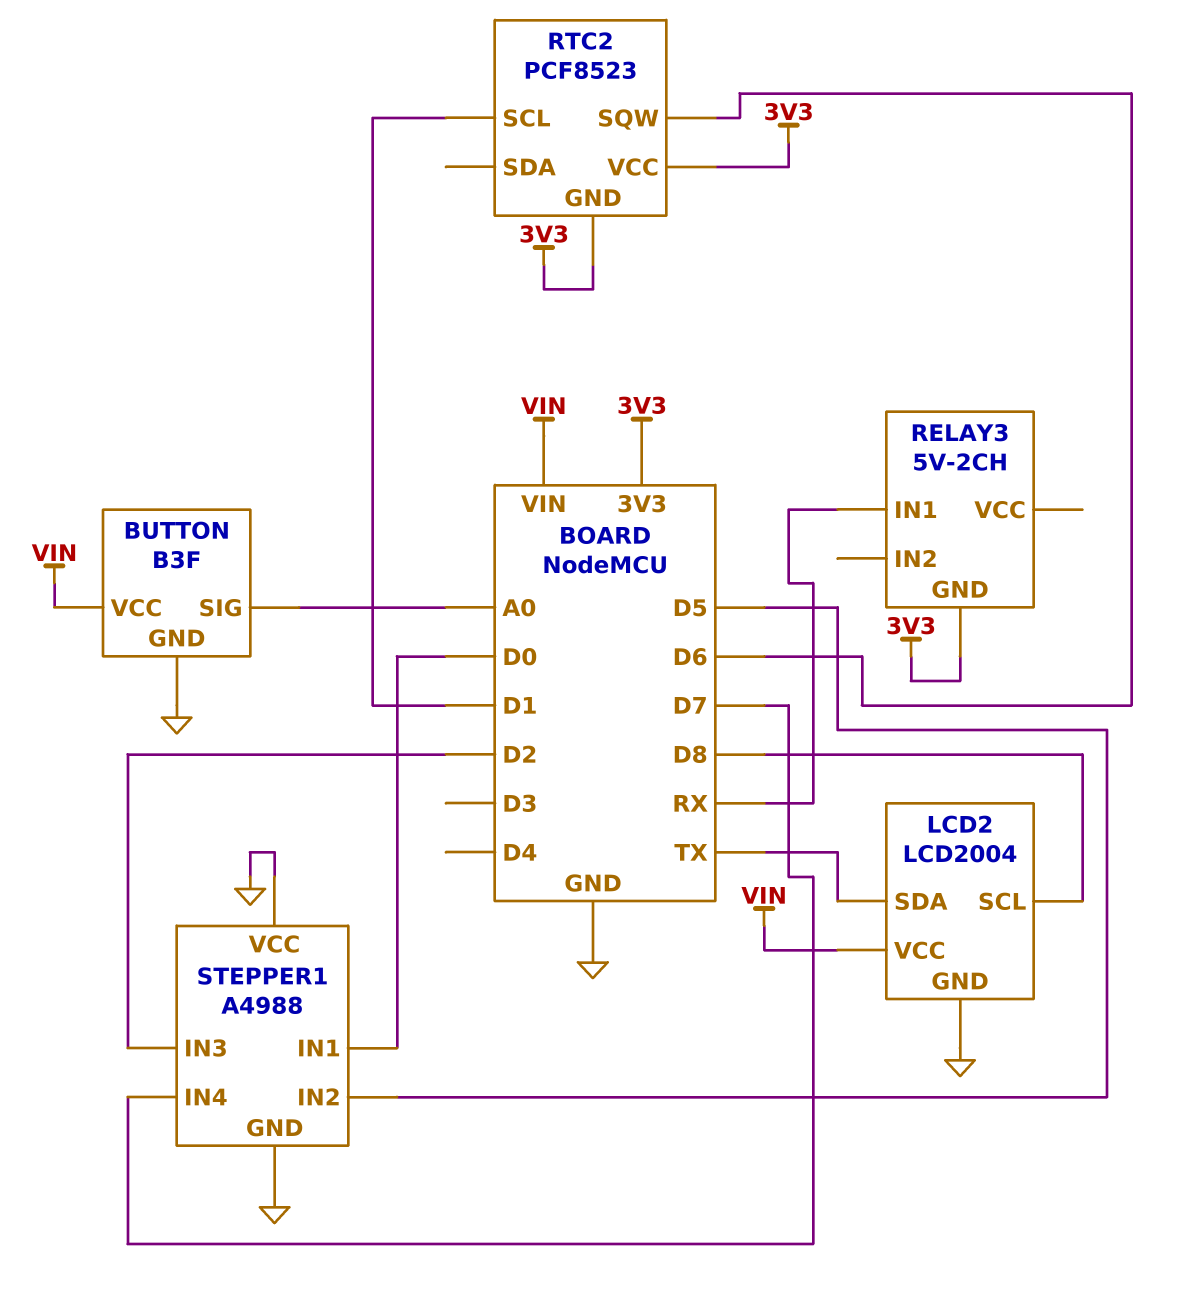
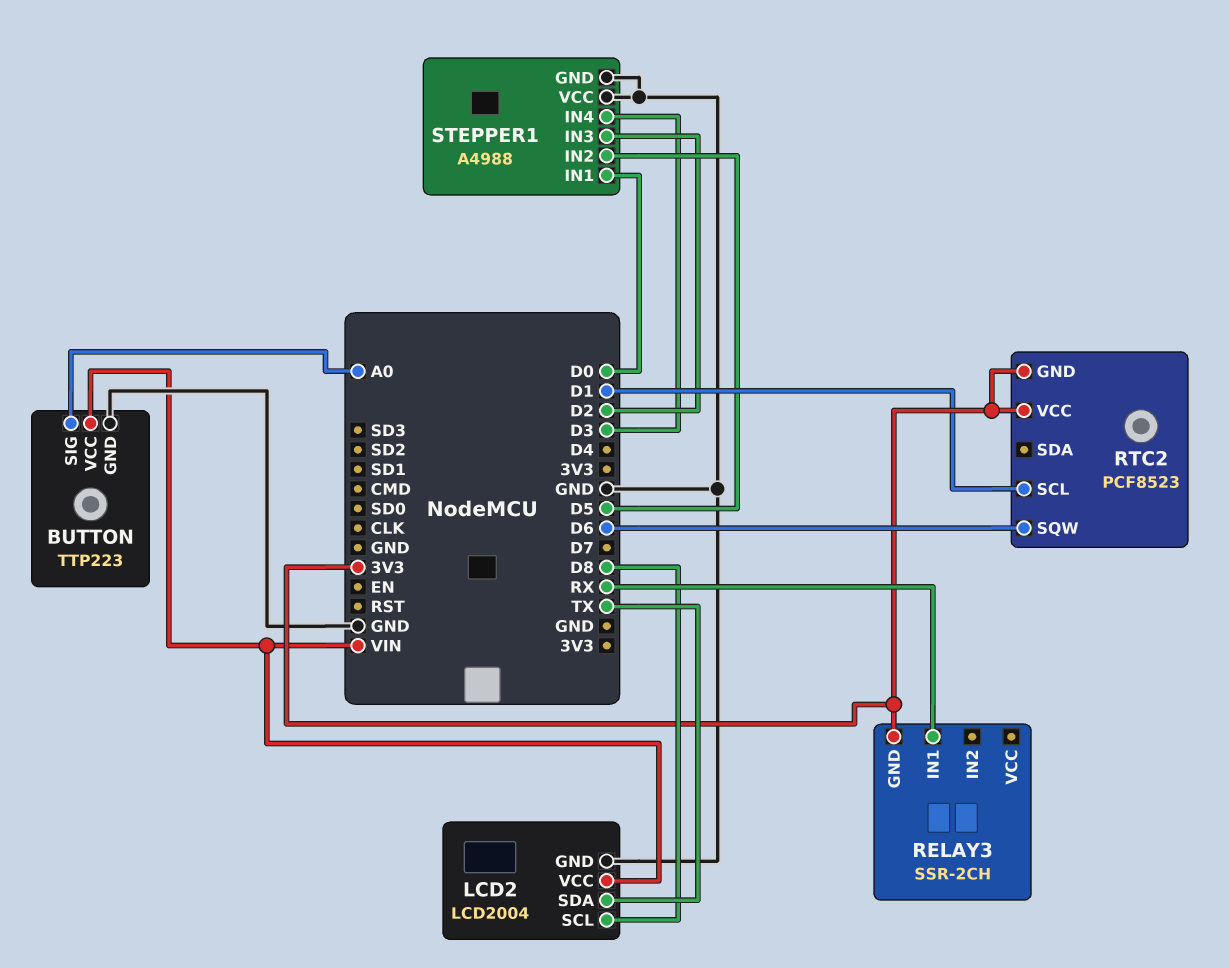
BUTTON: B3F -> TTP223
RELAY3: 5V-2CH -> SSR-2CH
STEPPER1 pin IN4: D7 -> D3

